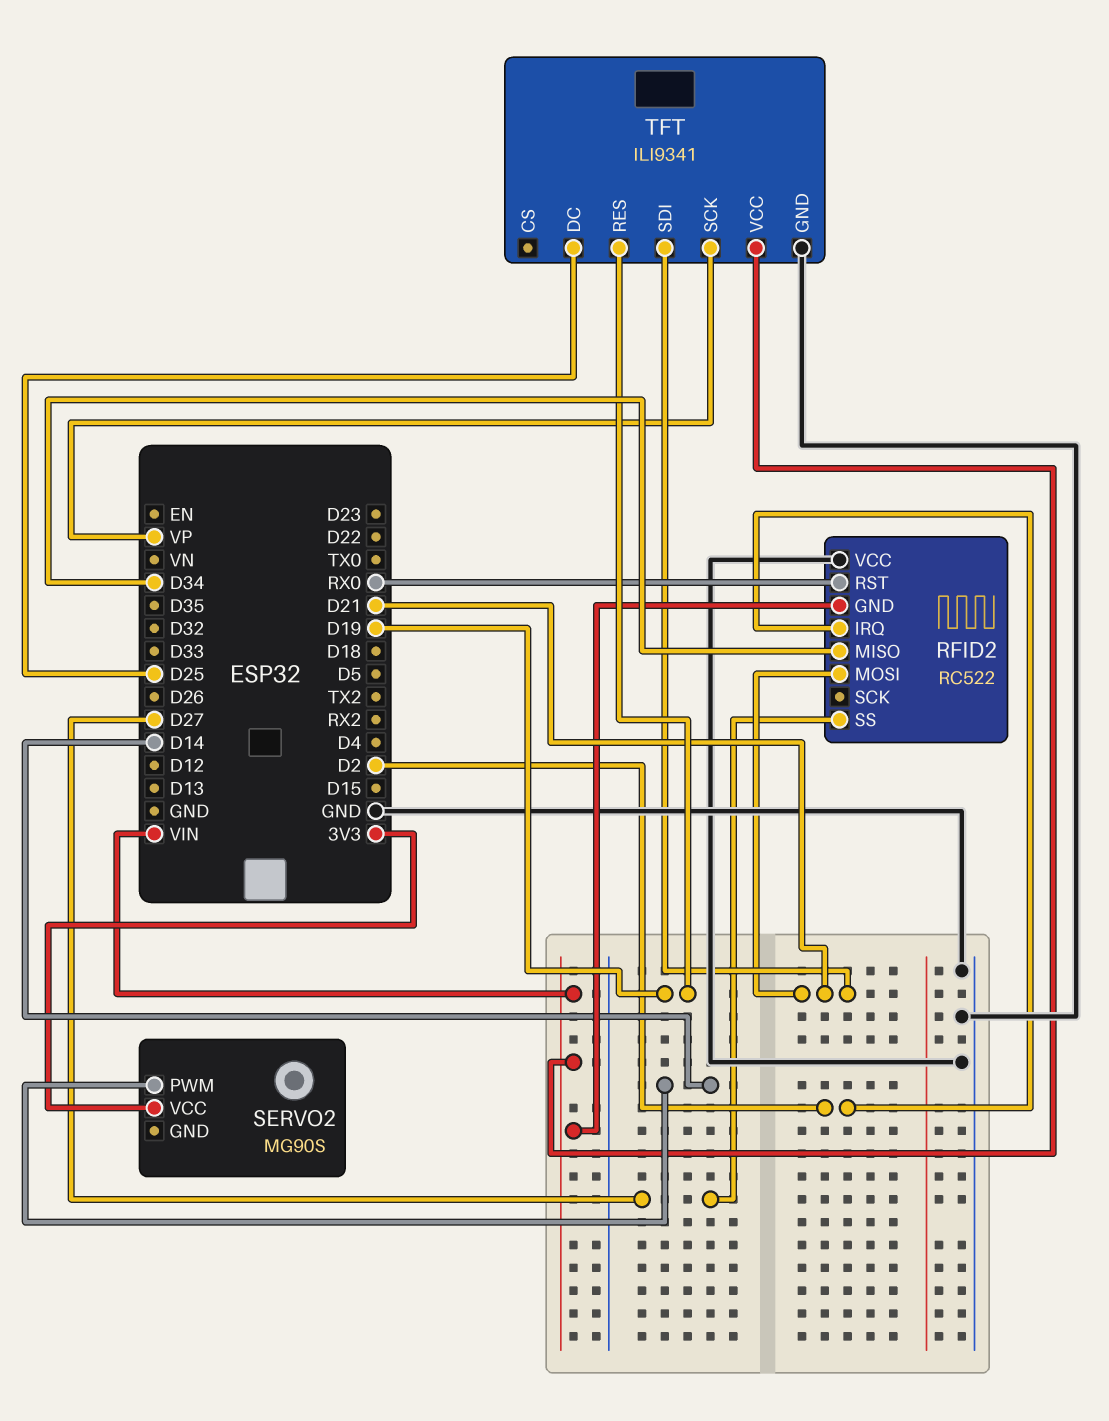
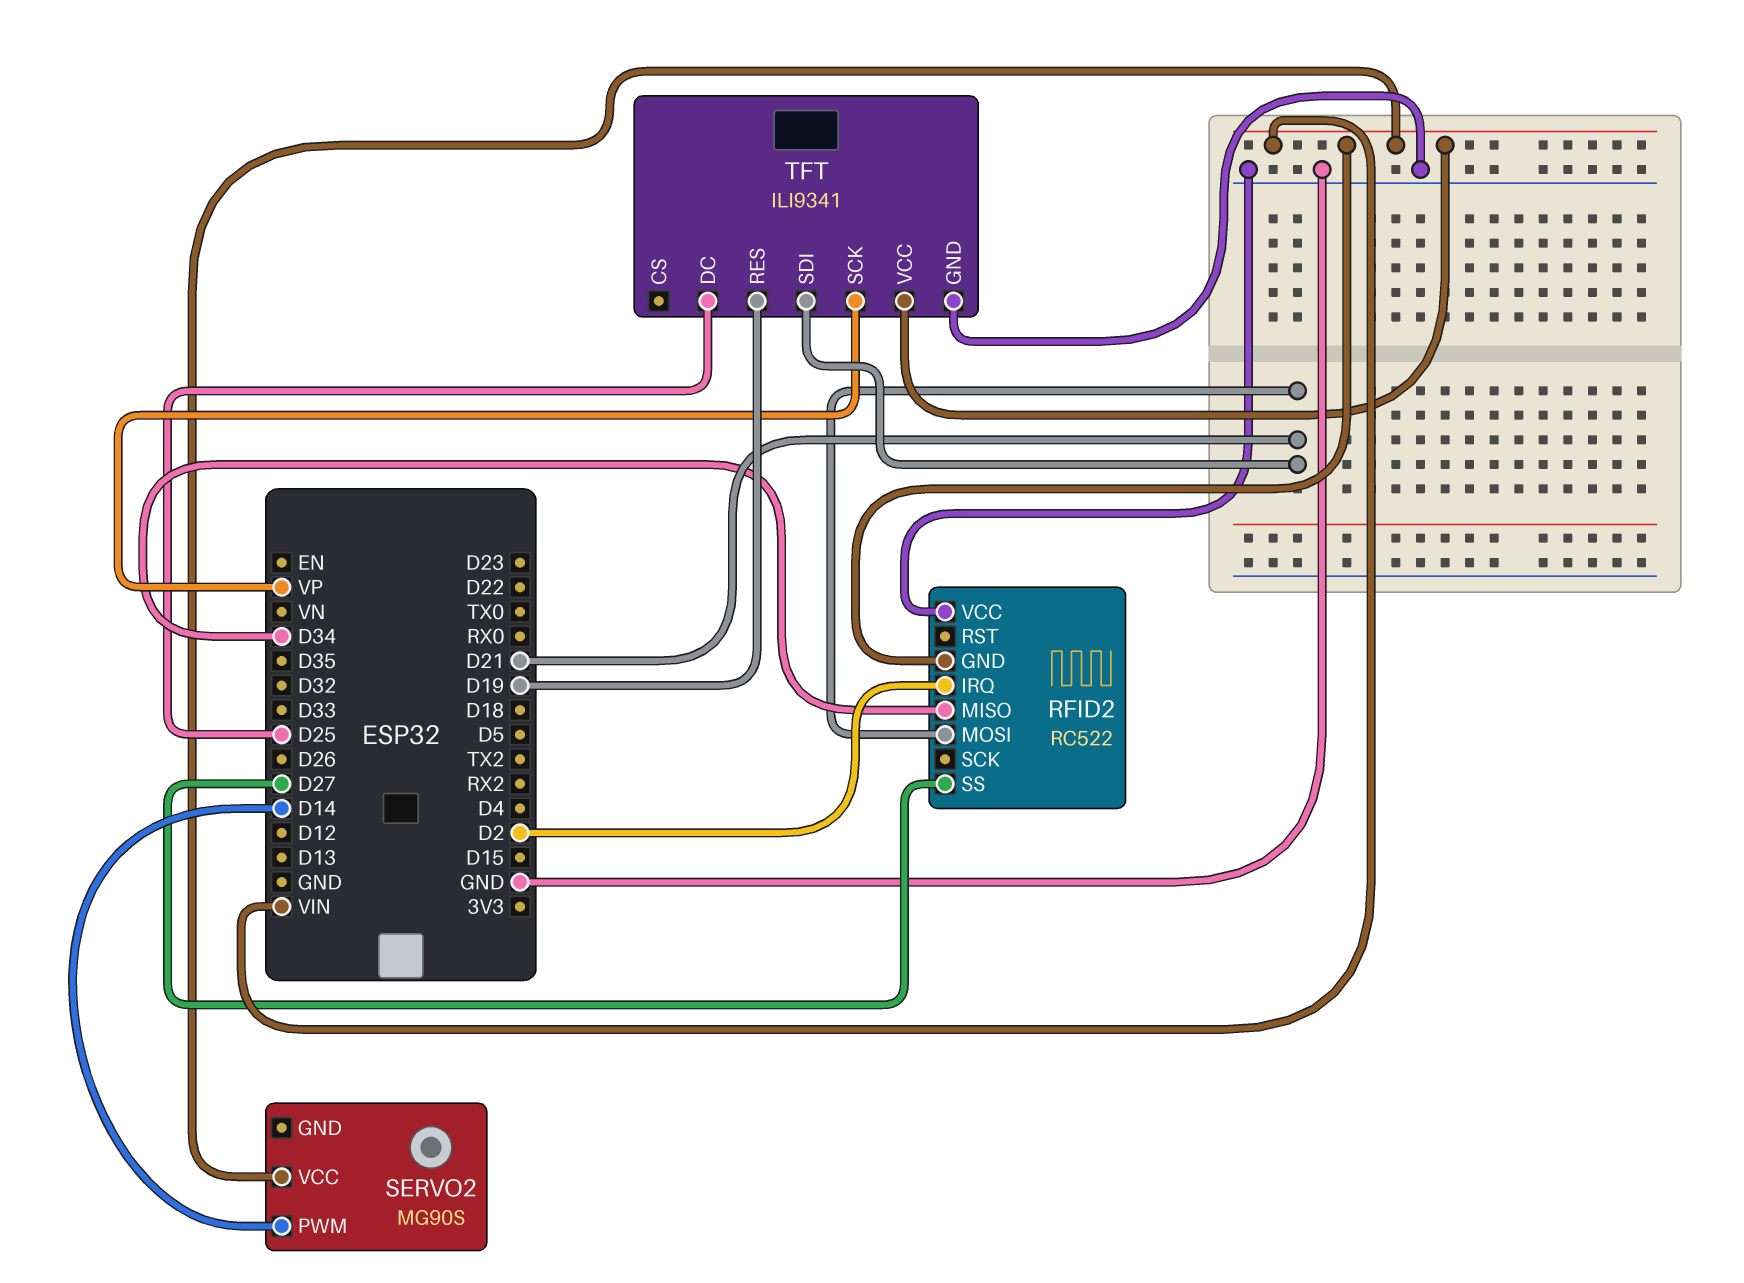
RFID2 pin RST: RX0 -> none
SERVO2 pin VCC: 3V3 -> VIN

